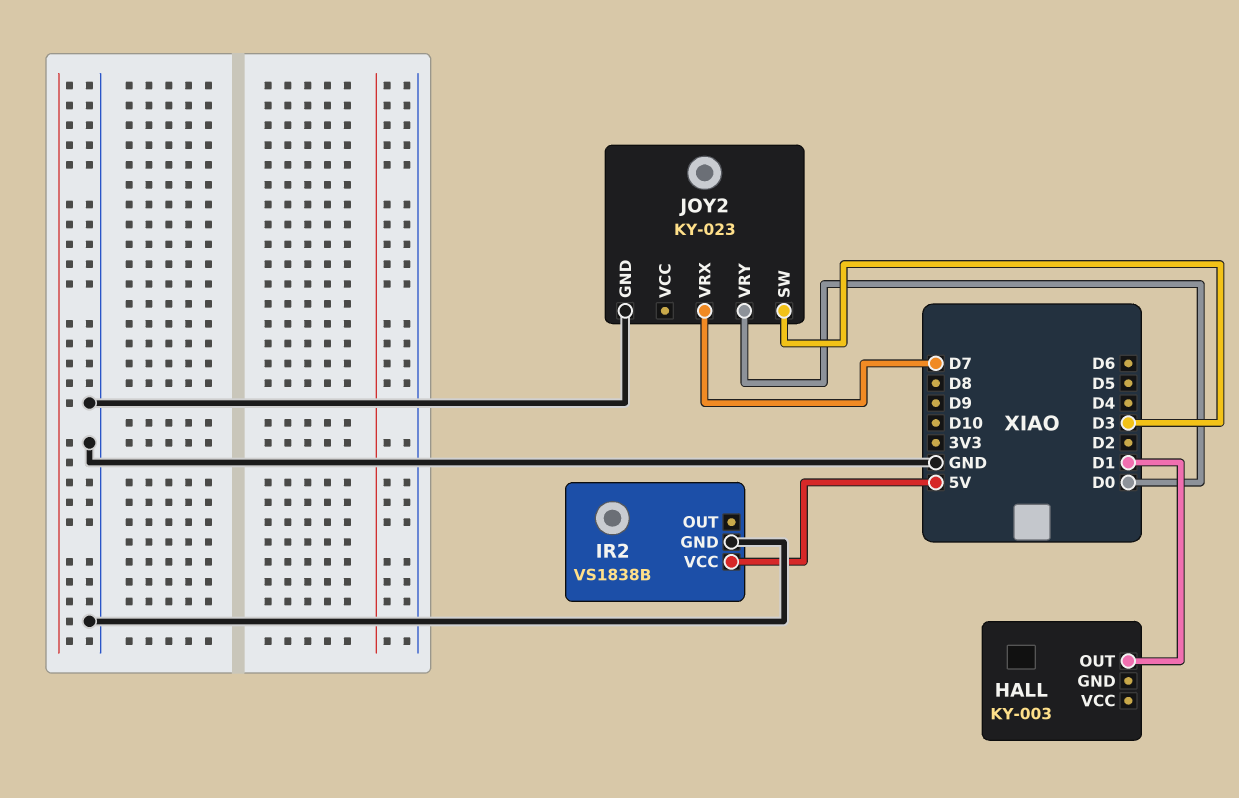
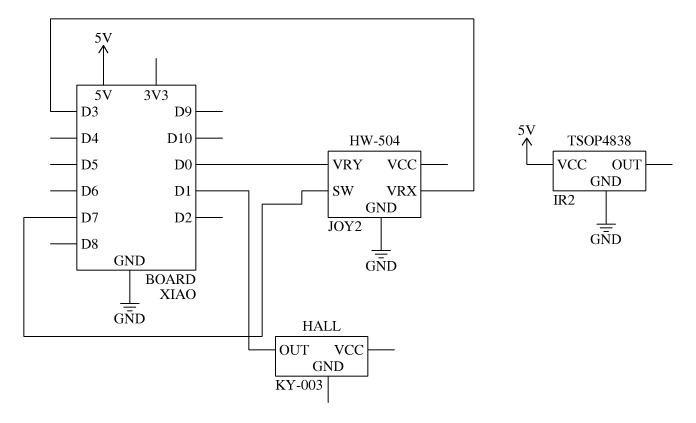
IR2: VS1838B -> TSOP4838
JOY2: KY-023 -> HW-504
JOY2 pin SW: D3 -> D7
JOY2 pin VRX: D7 -> D3

